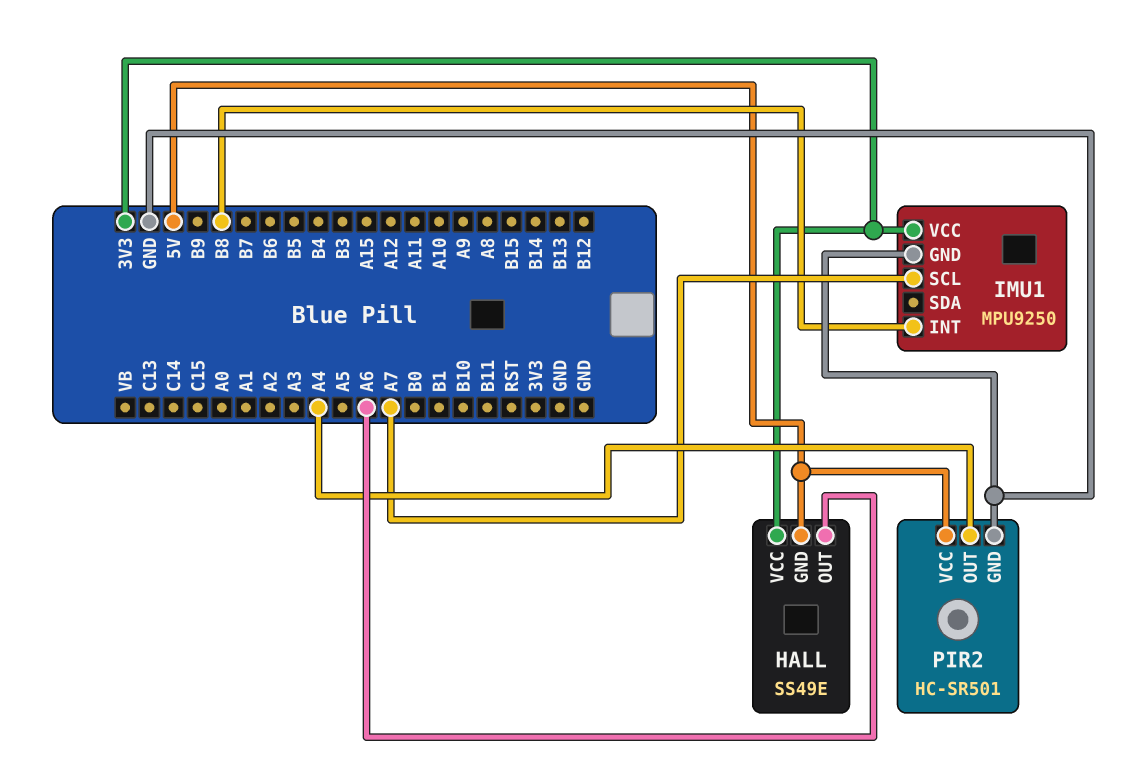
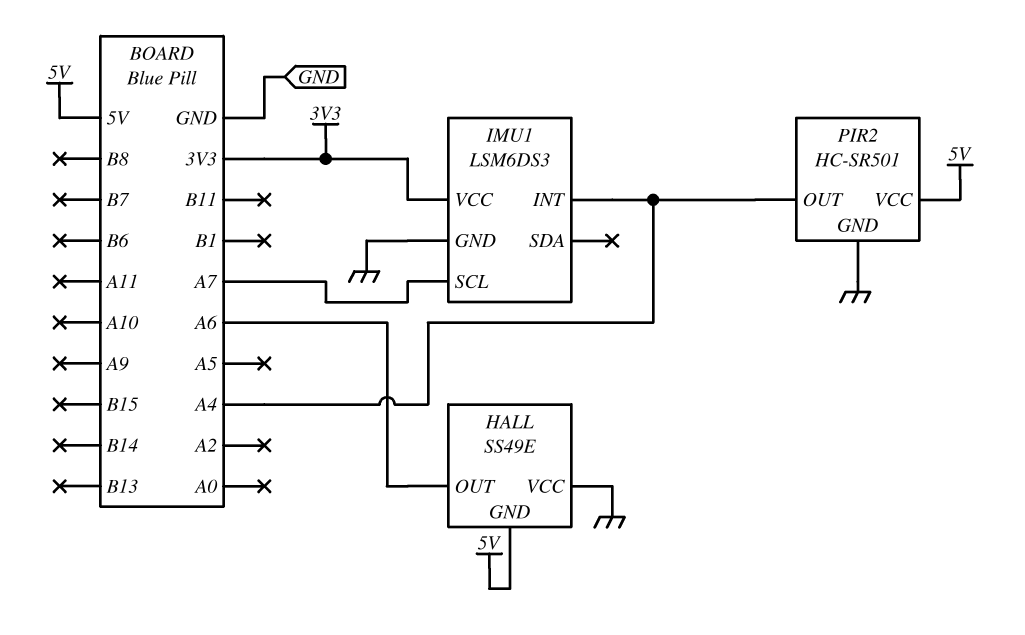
HALL pin VCC: 3V3 -> GND
IMU1: MPU9250 -> LSM6DS3
IMU1 pin INT: B8 -> A4

